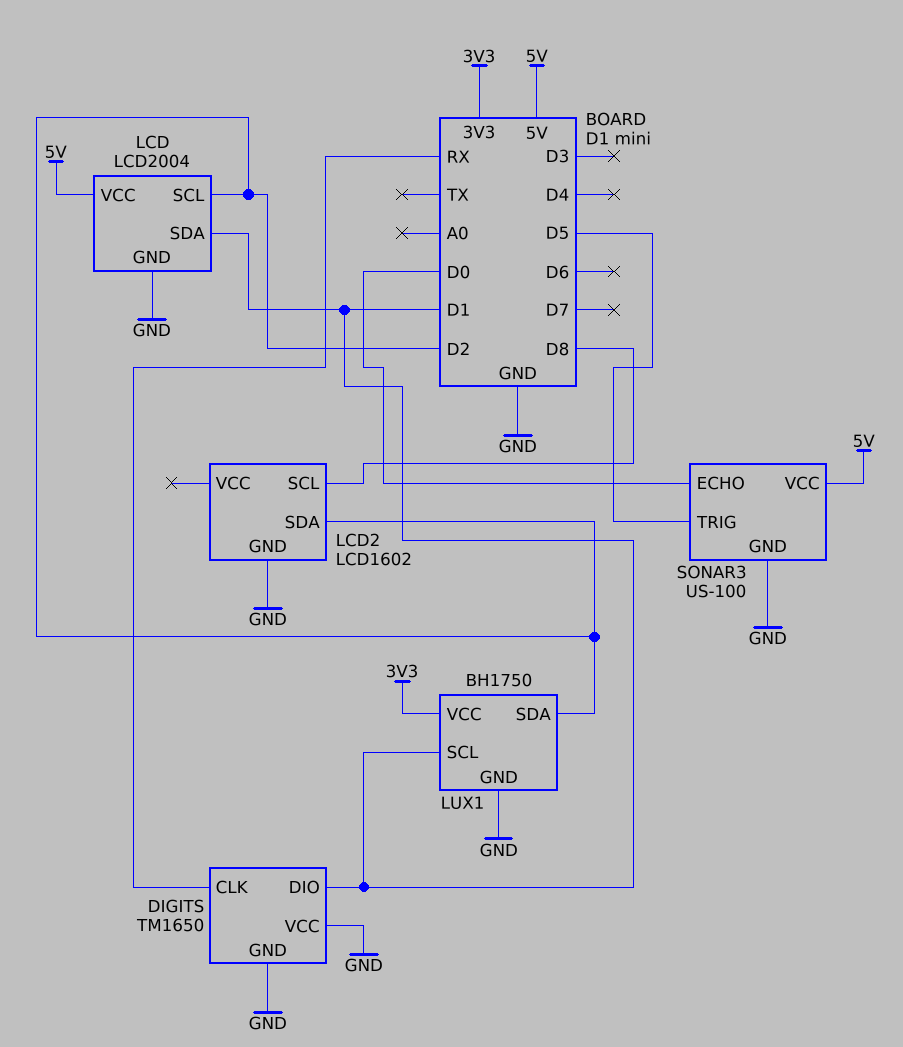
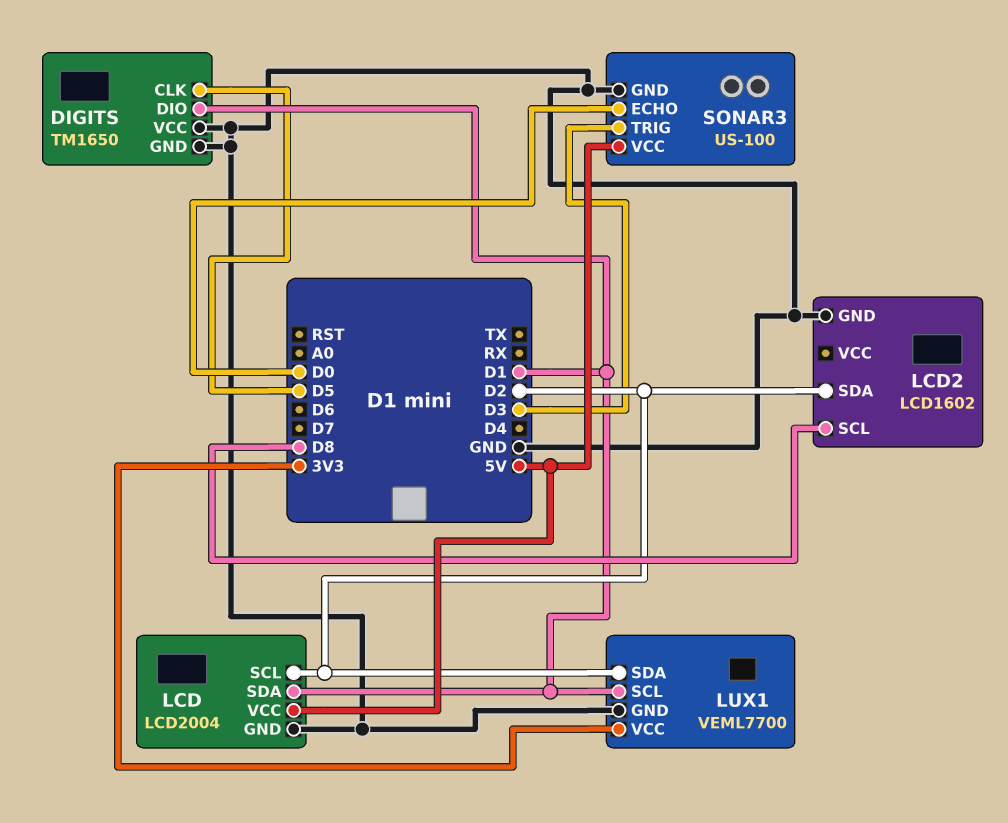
DIGITS pin CLK: RX -> D5
LUX1: BH1750 -> VEML7700
SONAR3 pin TRIG: D5 -> D3

